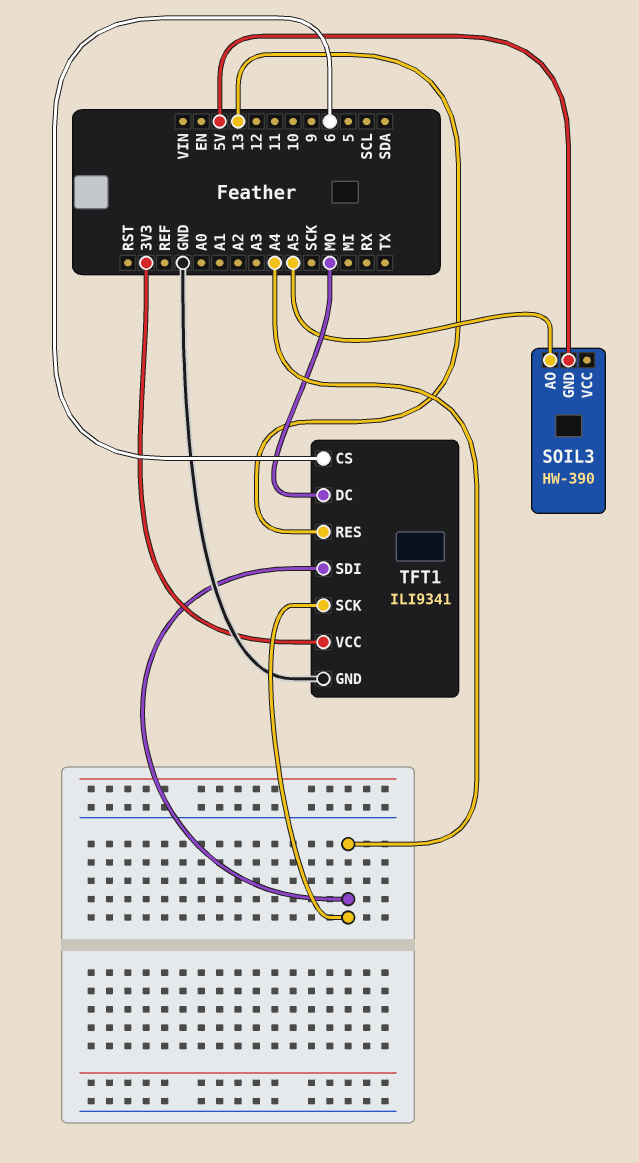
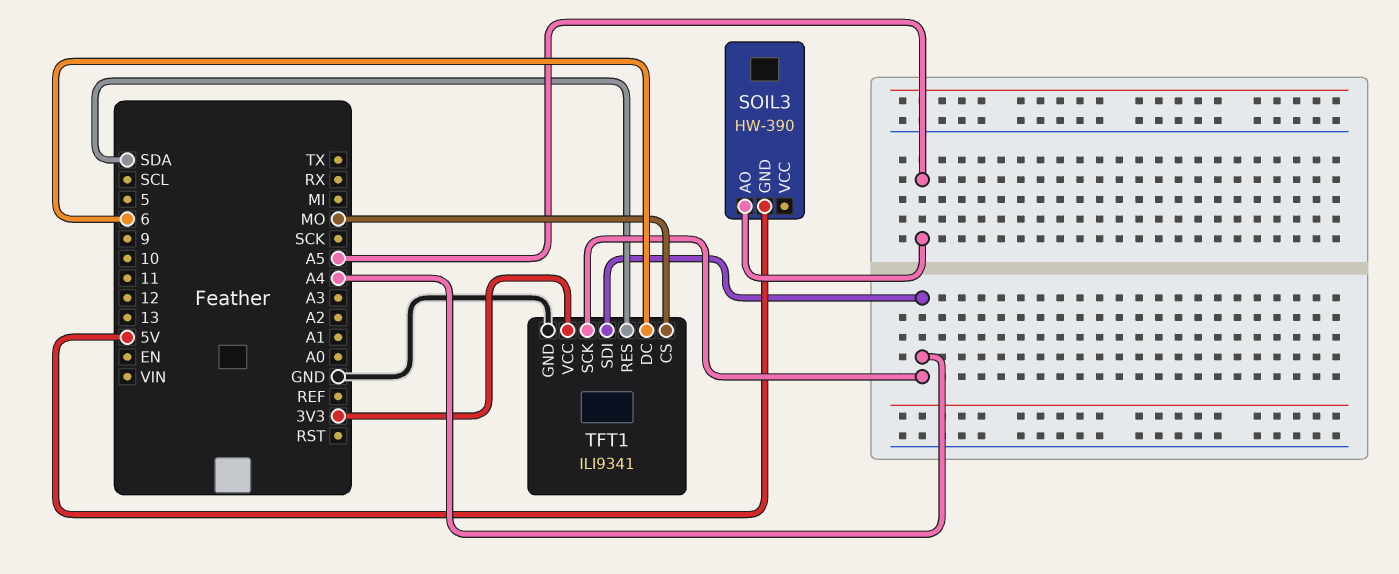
TFT1 pin CS: 6 -> MO
TFT1 pin DC: MO -> 6
TFT1 pin RES: 13 -> SDA

